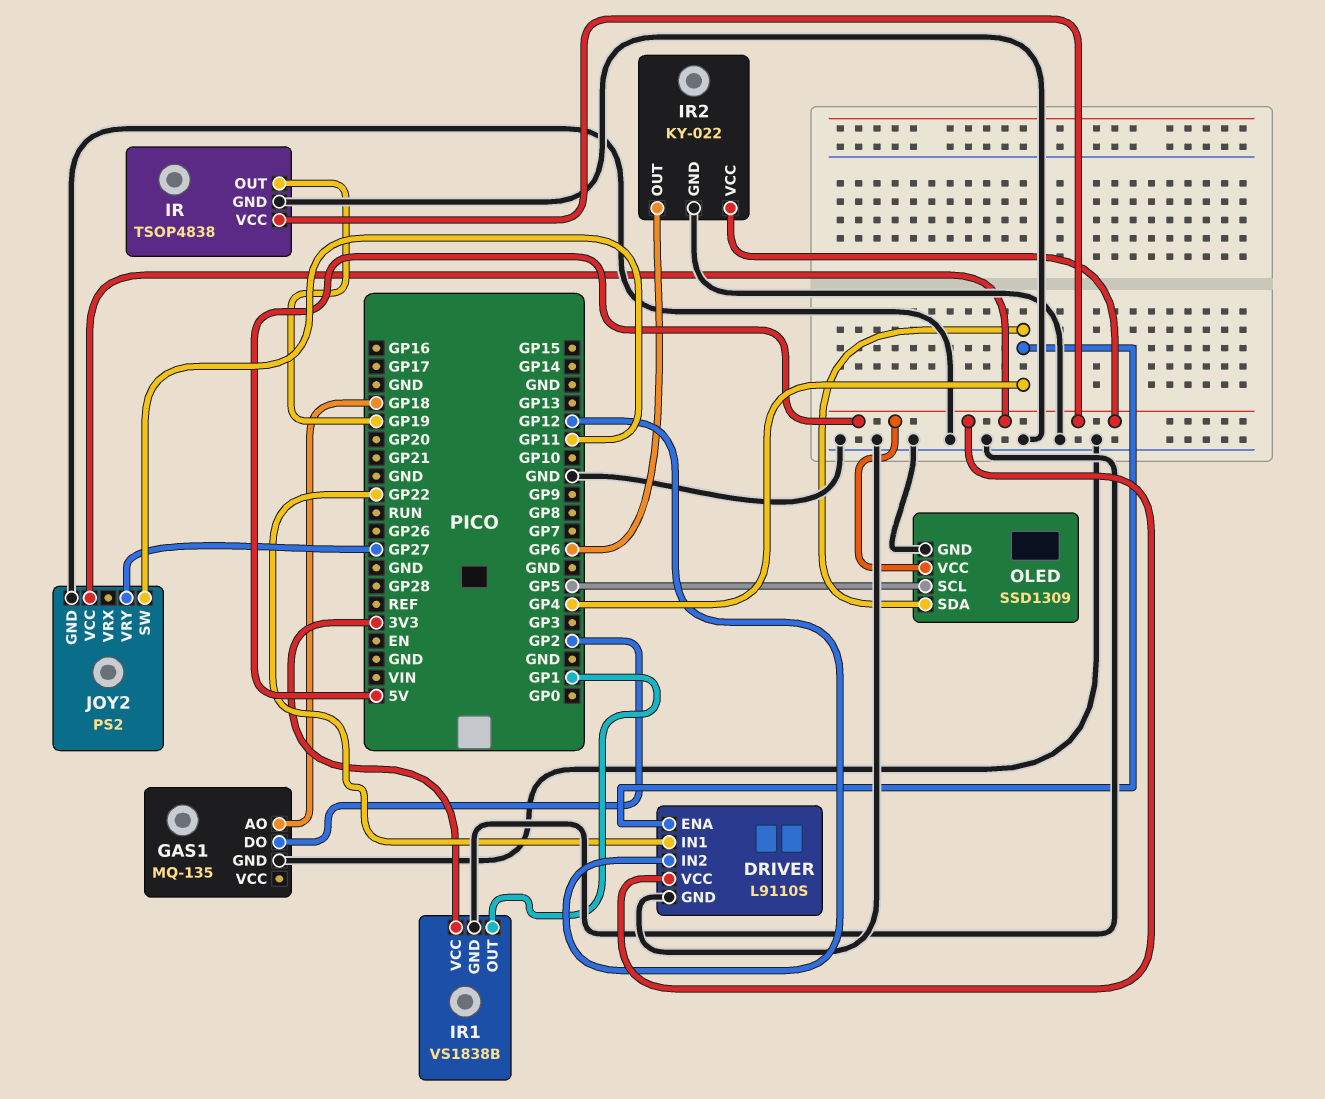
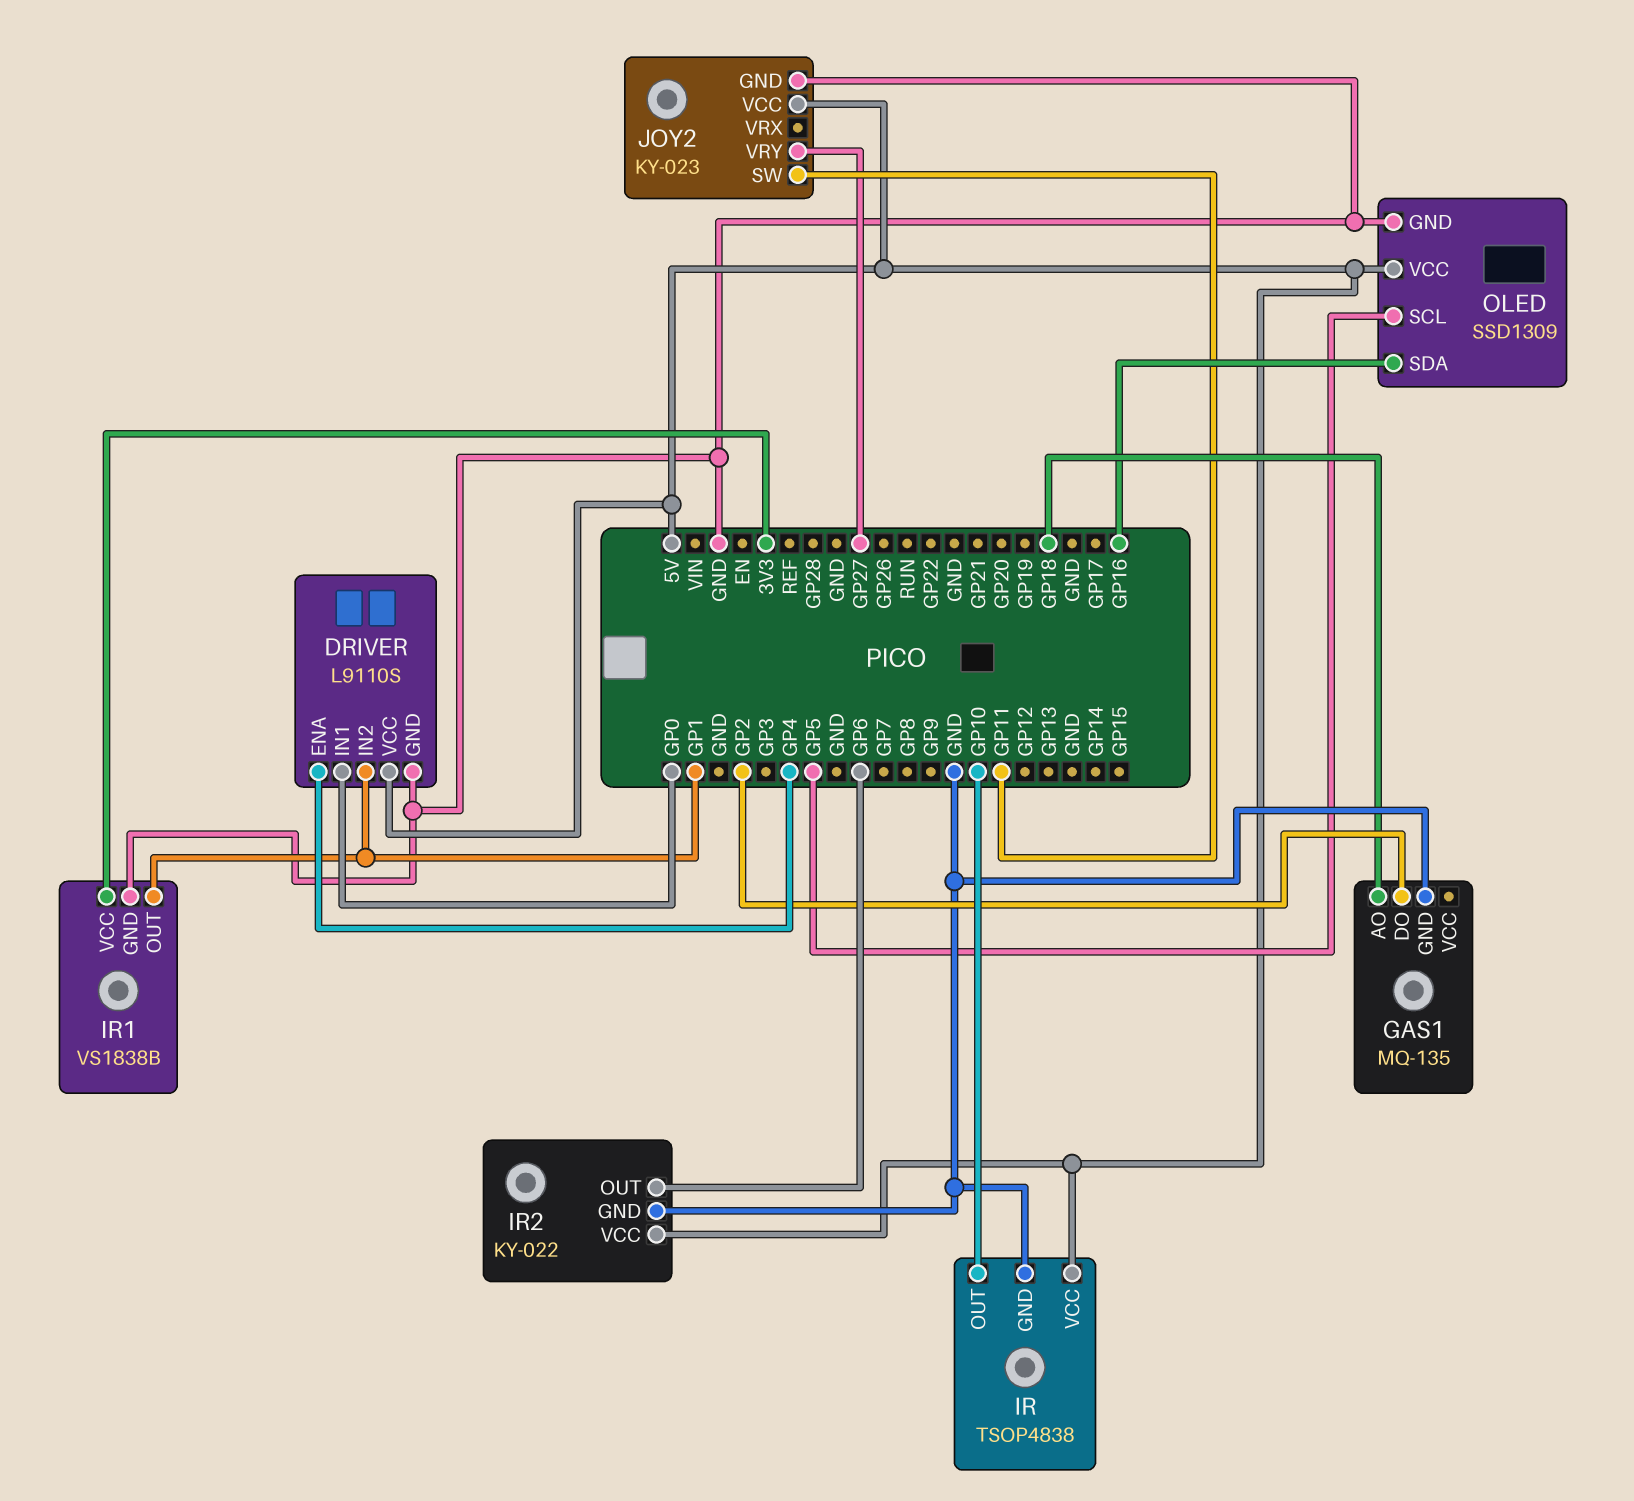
DRIVER pin IN1: GP22 -> GP0
DRIVER pin IN2: GP12 -> GP1
IR pin OUT: GP19 -> GP10
JOY2: PS2 -> KY-023
OLED pin SDA: GP4 -> GP16

